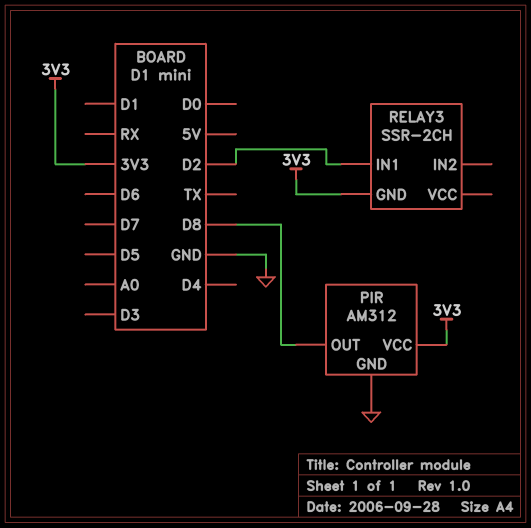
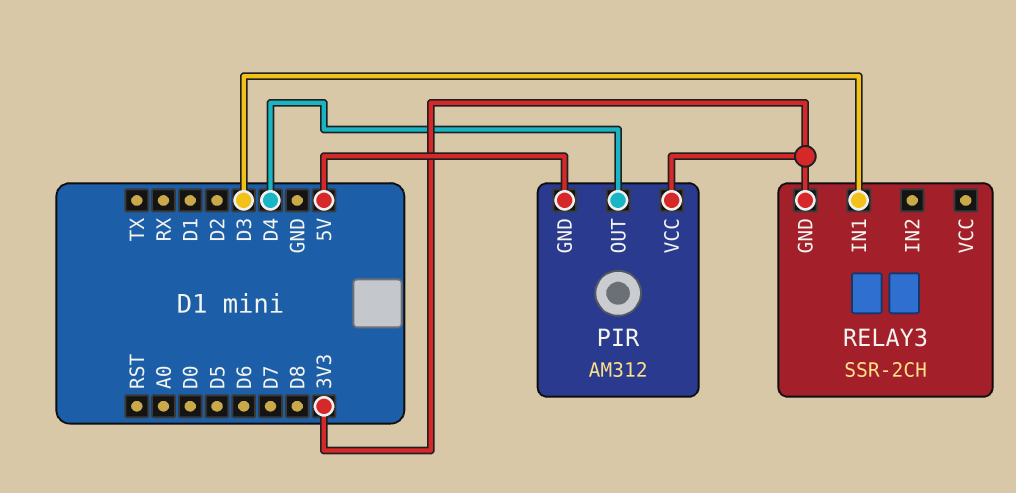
PIR pin GND: GND -> 5V
PIR pin OUT: D8 -> D4
RELAY3 pin IN1: D2 -> D3

